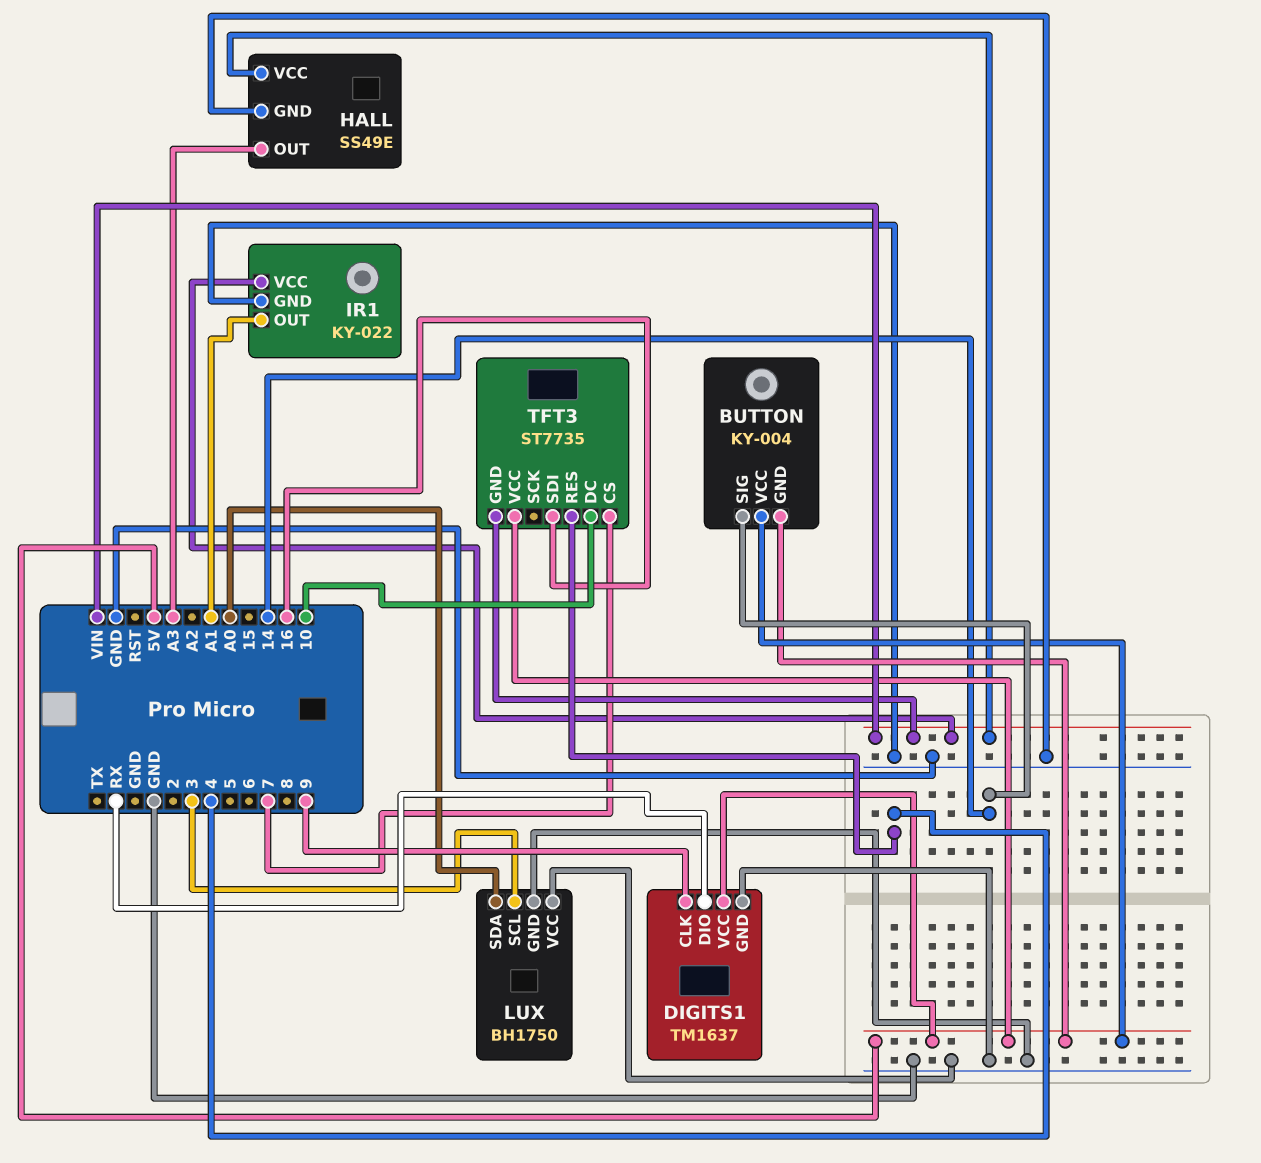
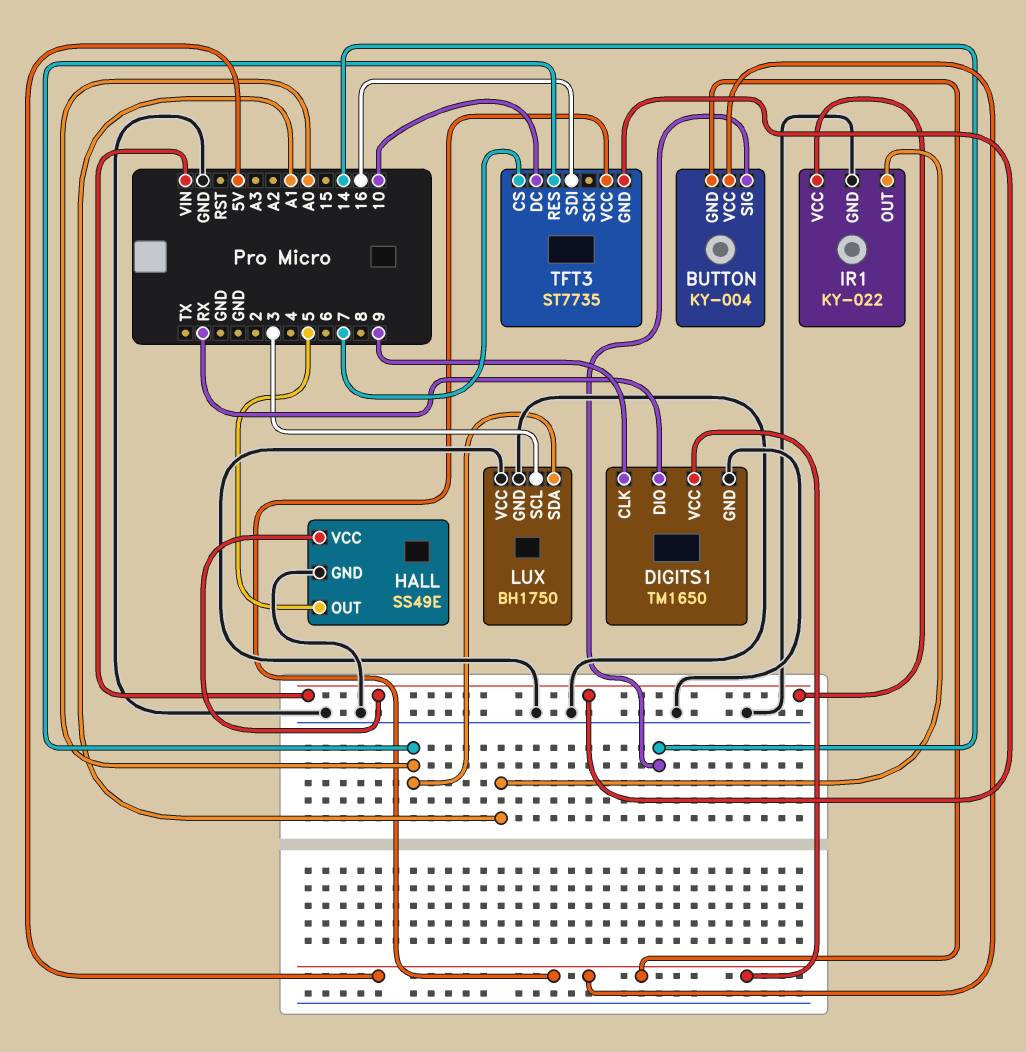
DIGITS1: TM1637 -> TM1650
HALL pin OUT: A3 -> 5
TFT3 pin RES: 4 -> A0

